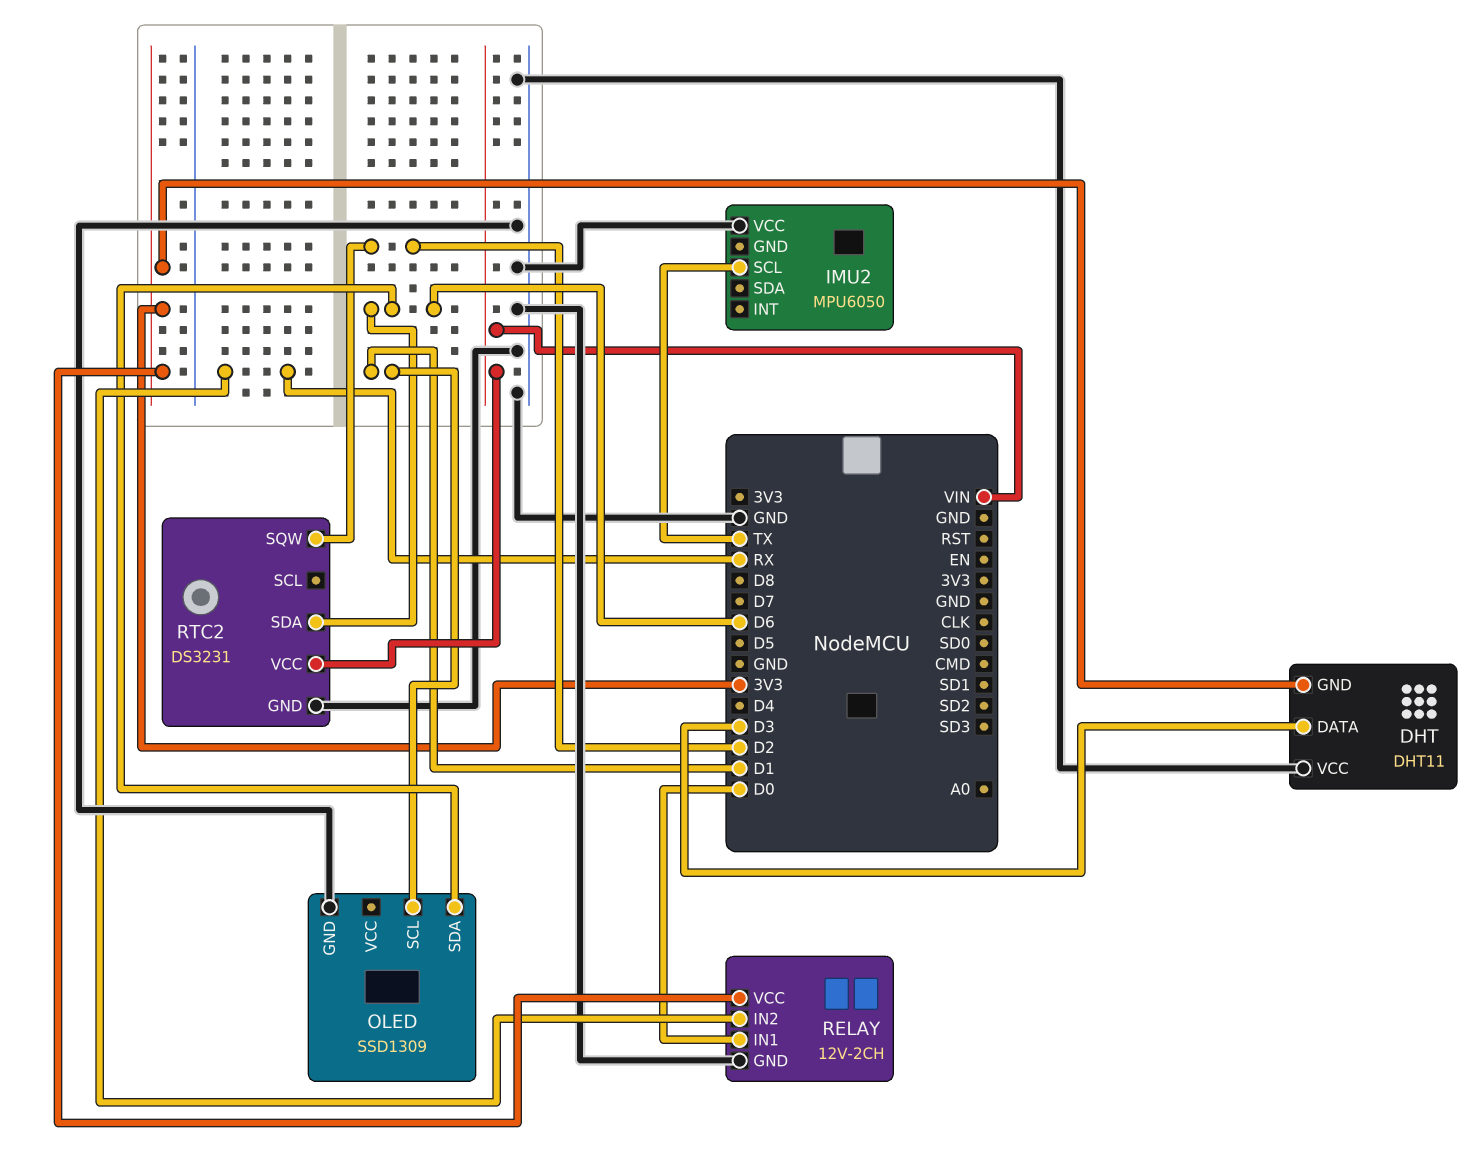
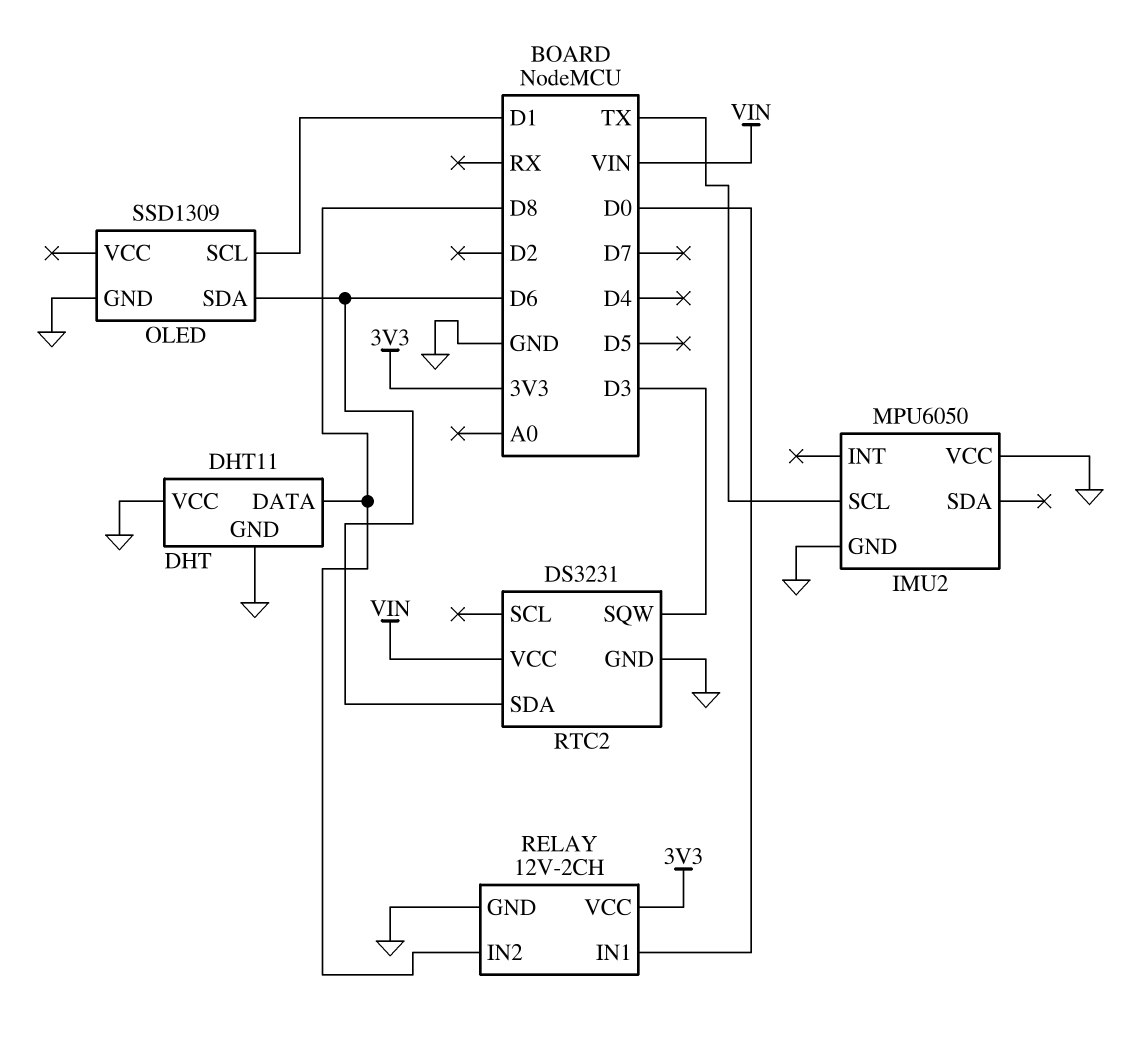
DHT pin DATA: D3 -> D8
DHT pin GND: 3V3 -> GND
IMU2 pin GND: none -> GND
RELAY pin IN2: RX -> D8
RTC2 pin SQW: D2 -> D3

